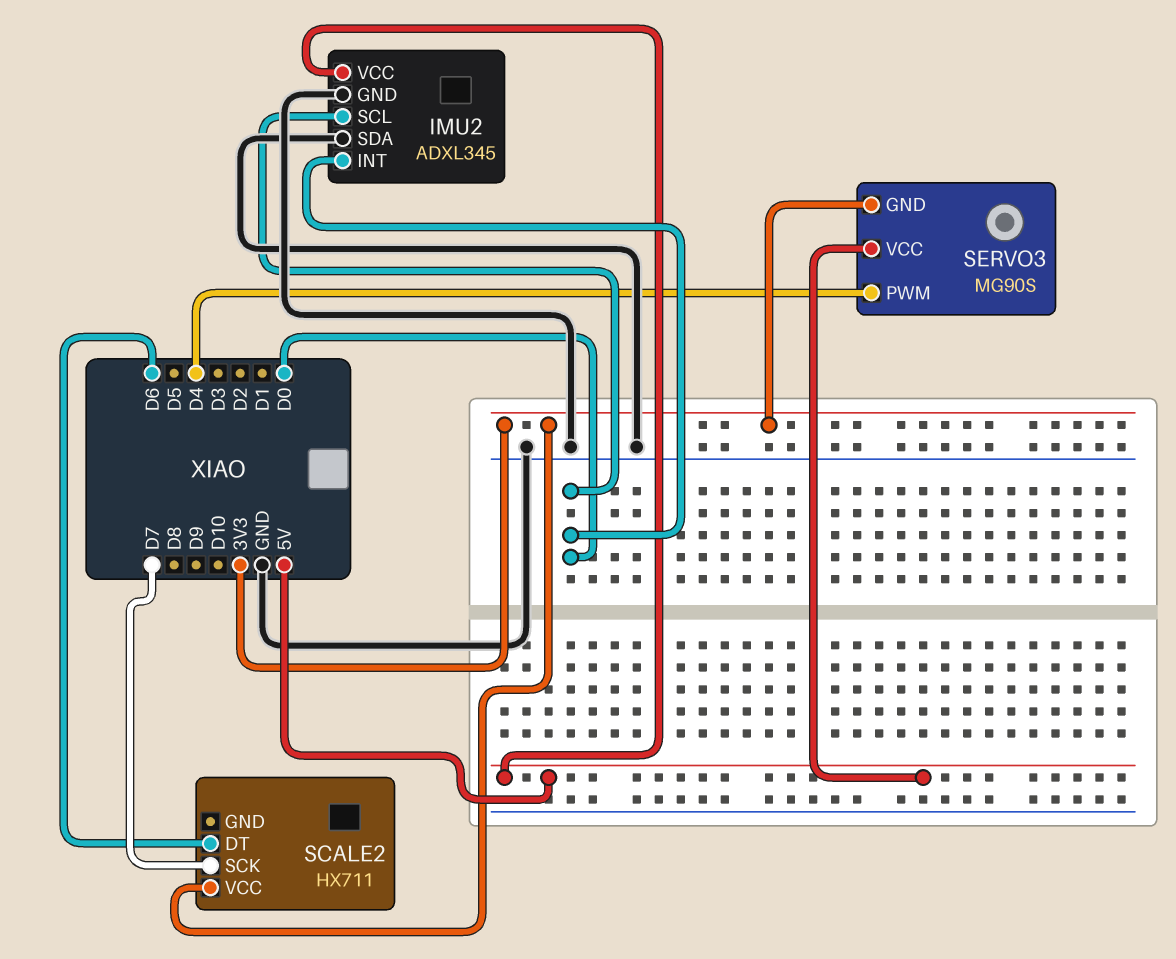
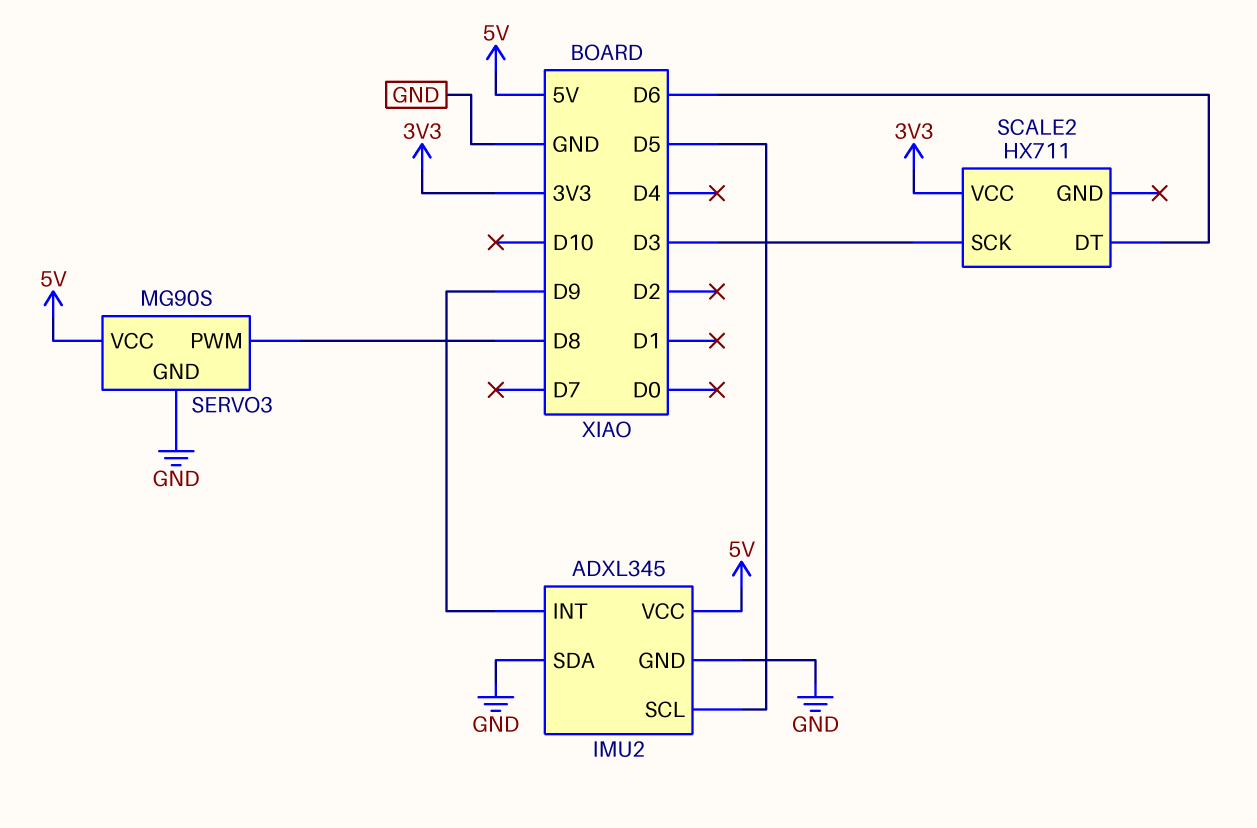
IMU2 pin INT: D0 -> D9
IMU2 pin SCL: D0 -> D5
SCALE2 pin SCK: D7 -> D3
SERVO3 pin GND: 3V3 -> GND
SERVO3 pin PWM: D4 -> D8

